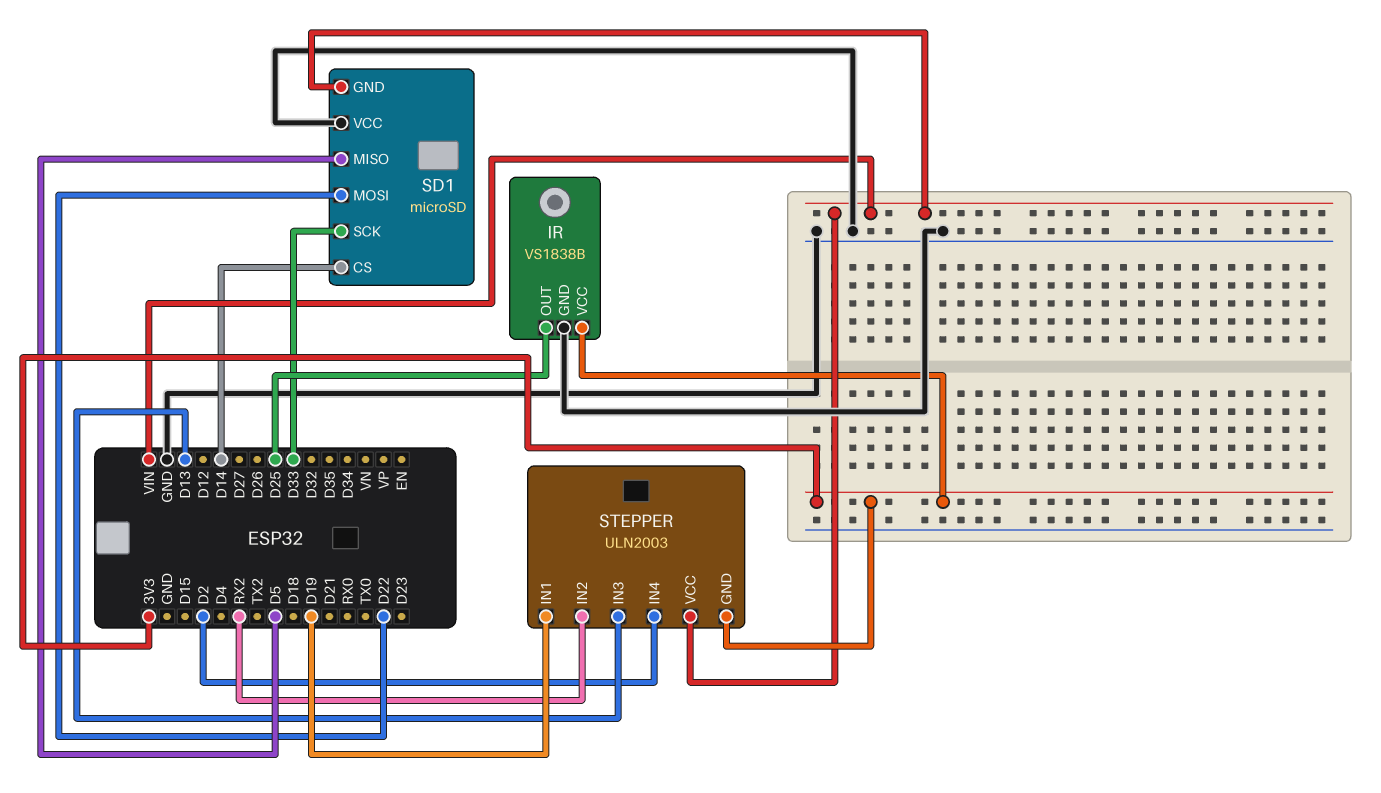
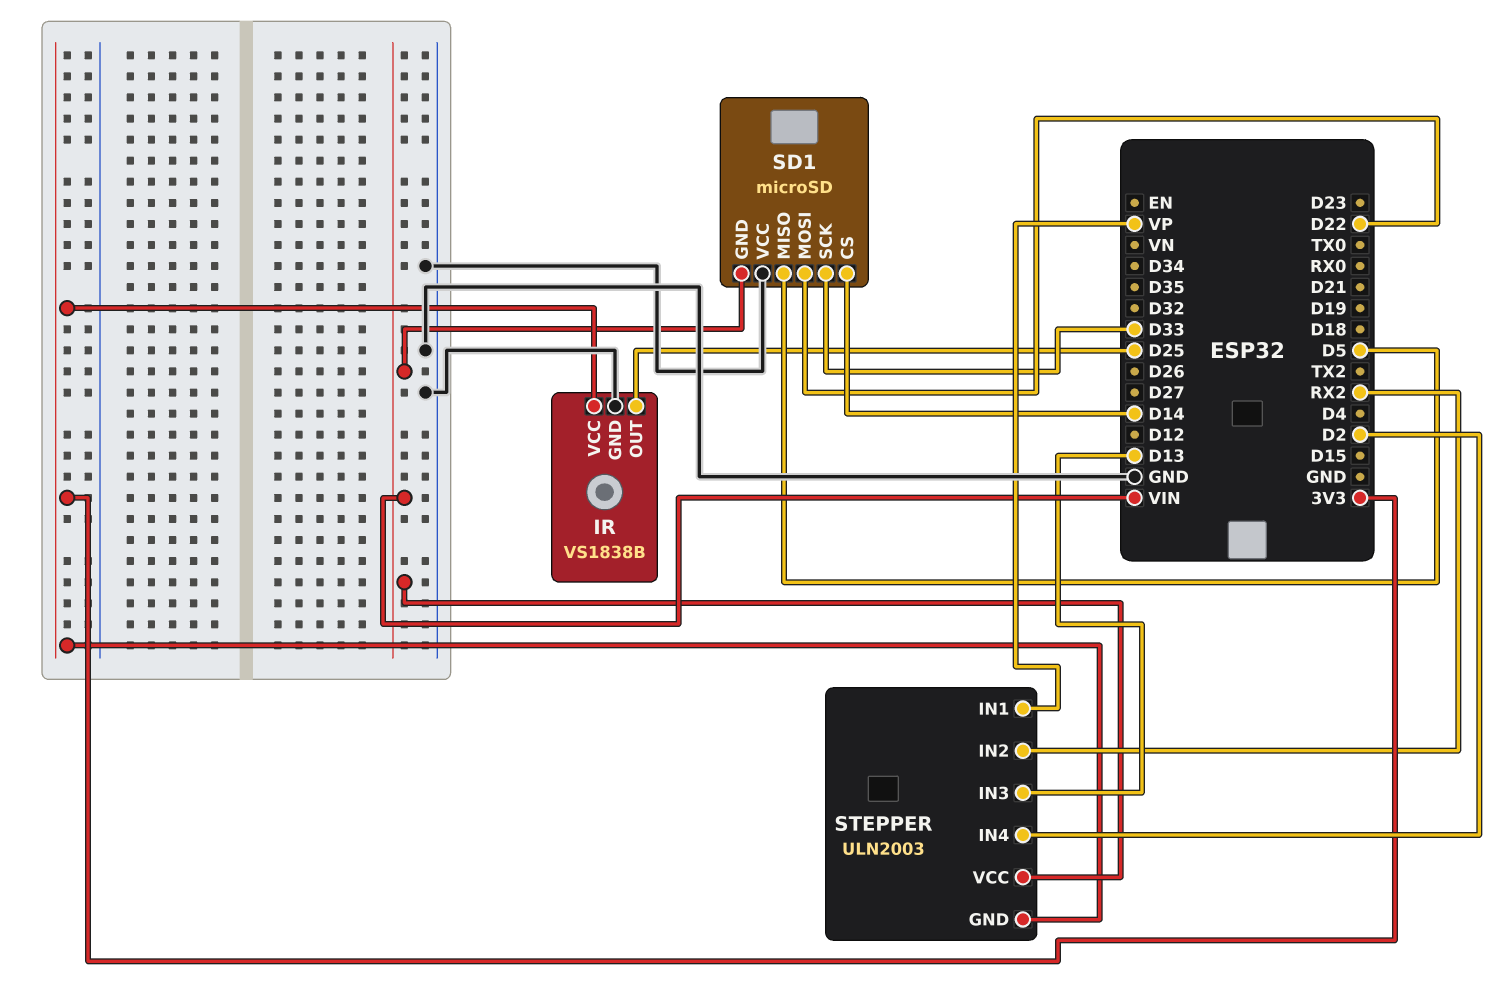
STEPPER pin IN1: D19 -> VP

